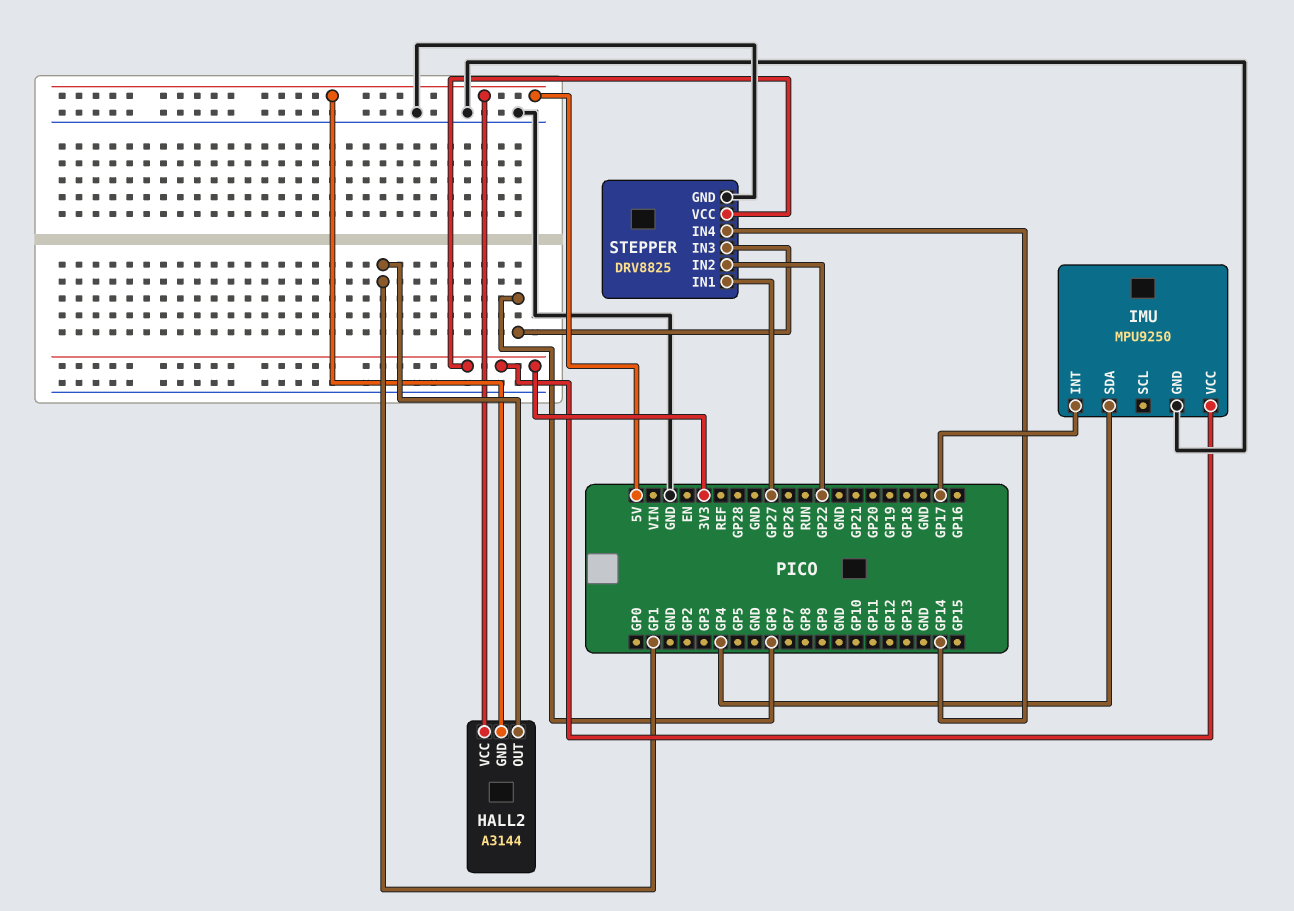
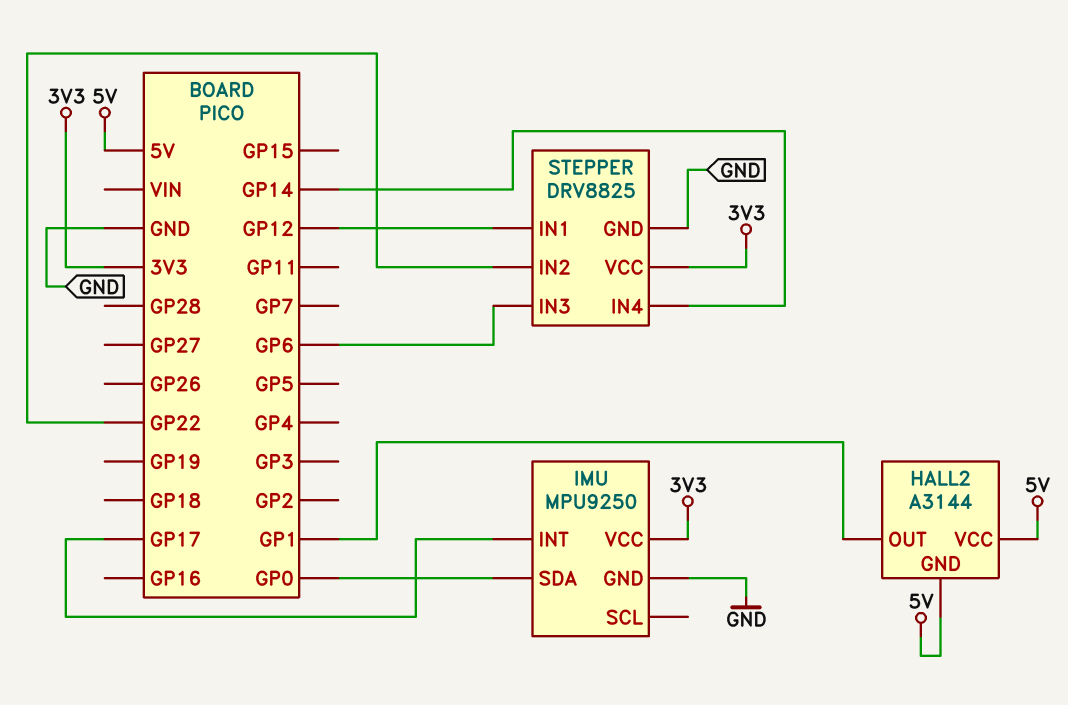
IMU pin SDA: GP4 -> GP0
STEPPER pin IN1: GP27 -> GP12

